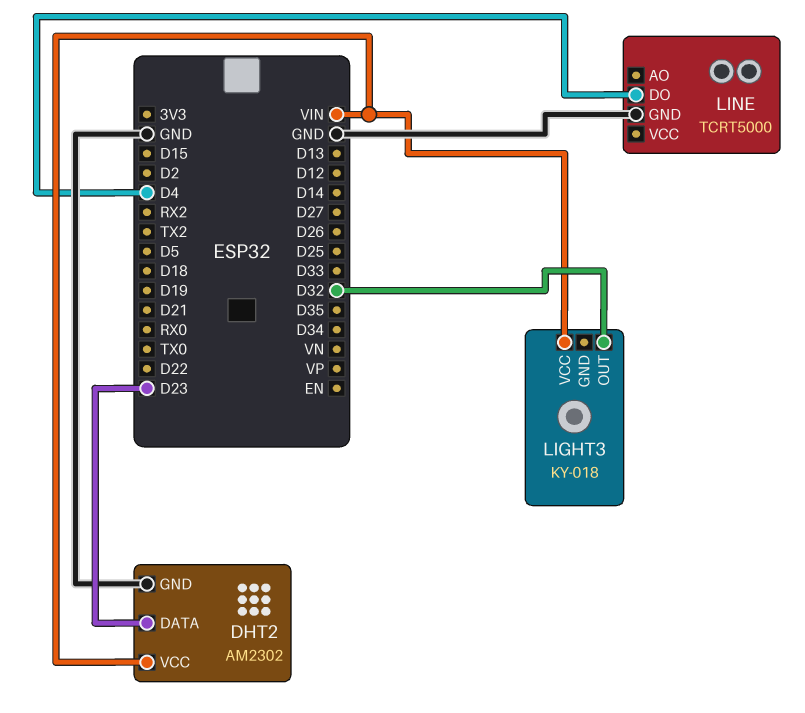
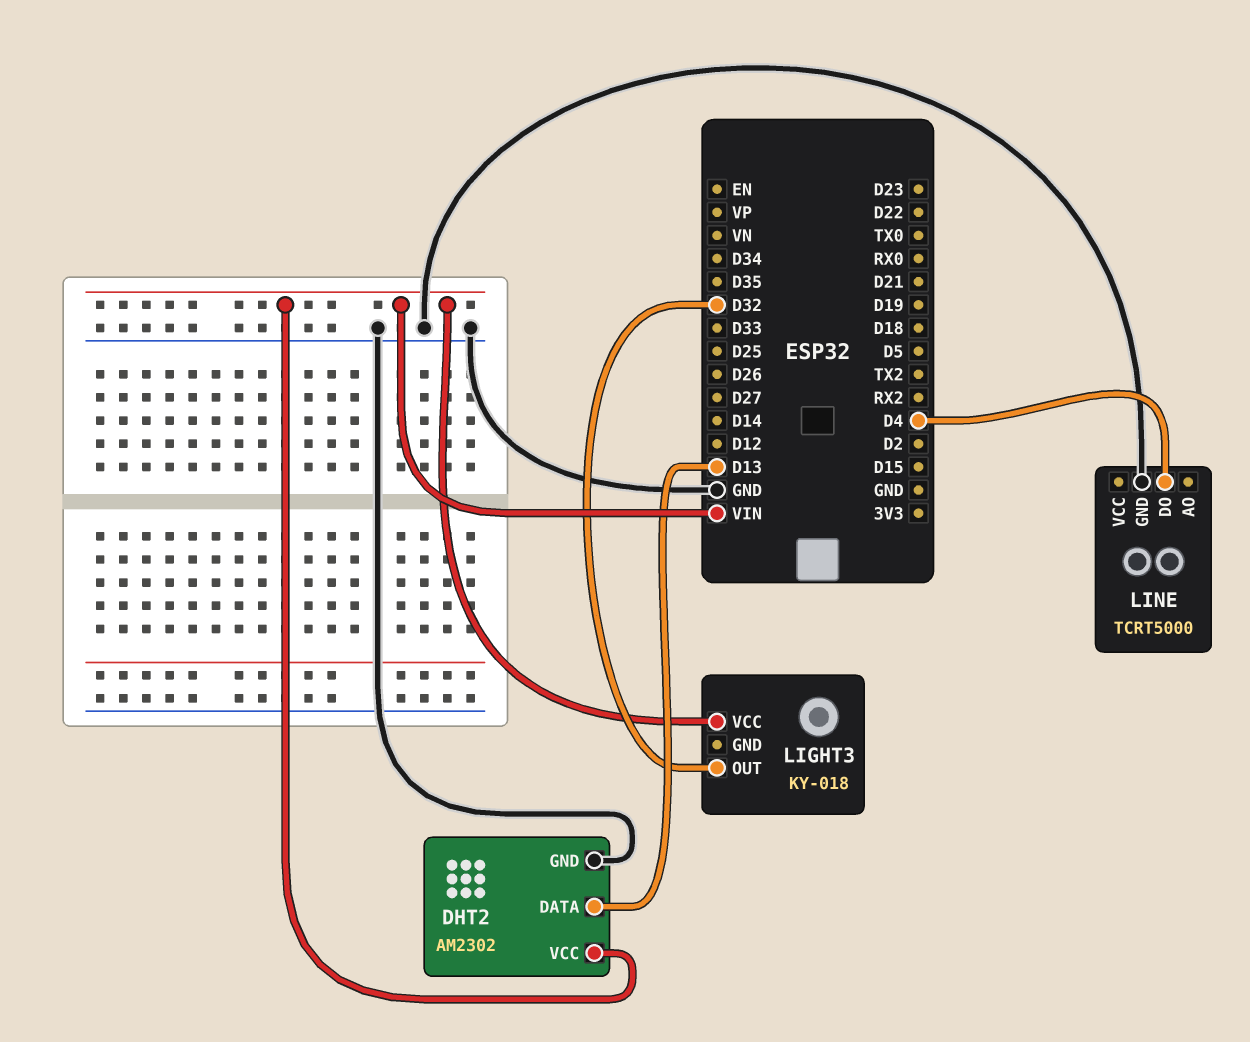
DHT2 pin DATA: D23 -> D13

